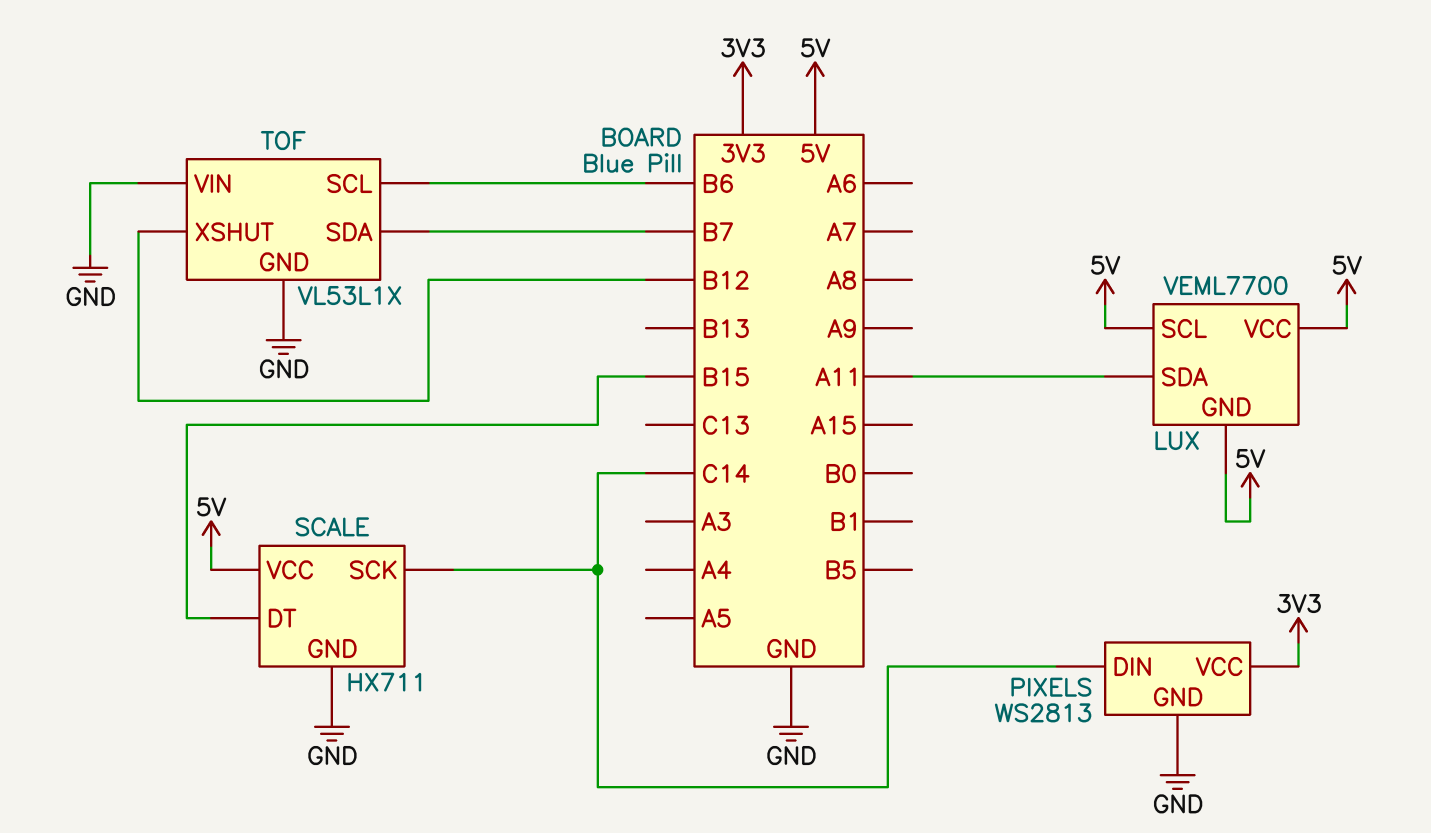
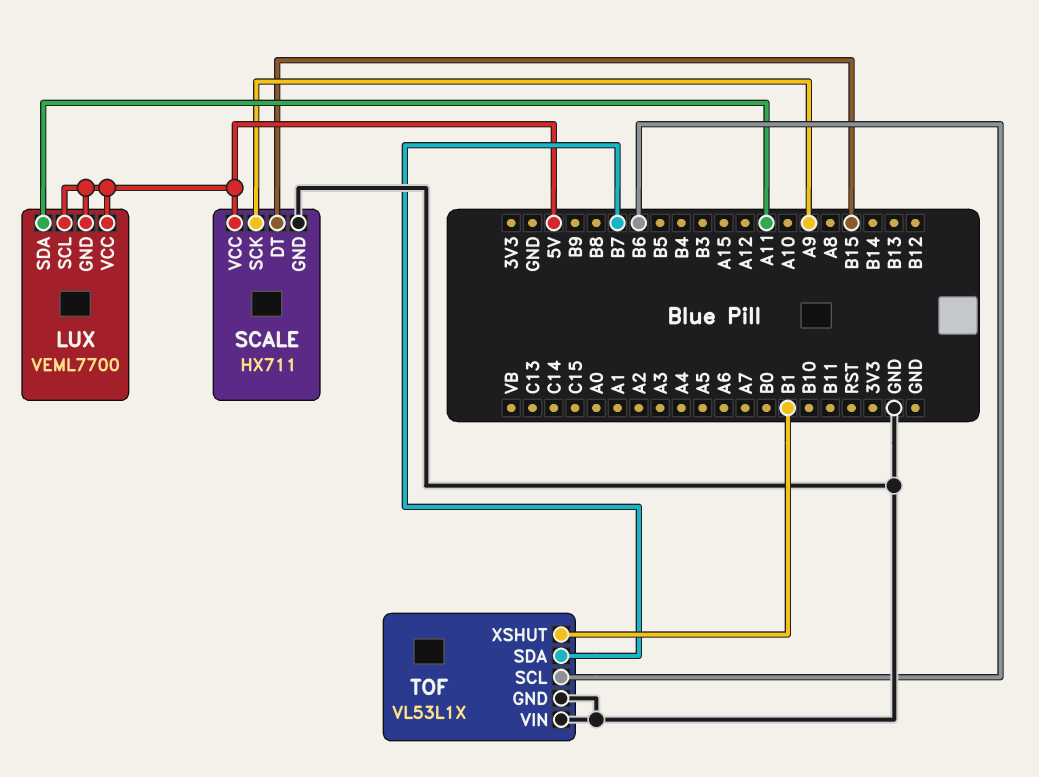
PIXELS: WS2813 -> none
PIXELS pin DIN: C14 -> none
PIXELS pin GND: GND -> none
PIXELS pin VCC: 3V3 -> none
SCALE pin SCK: C14 -> A9
TOF pin XSHUT: B12 -> B1

